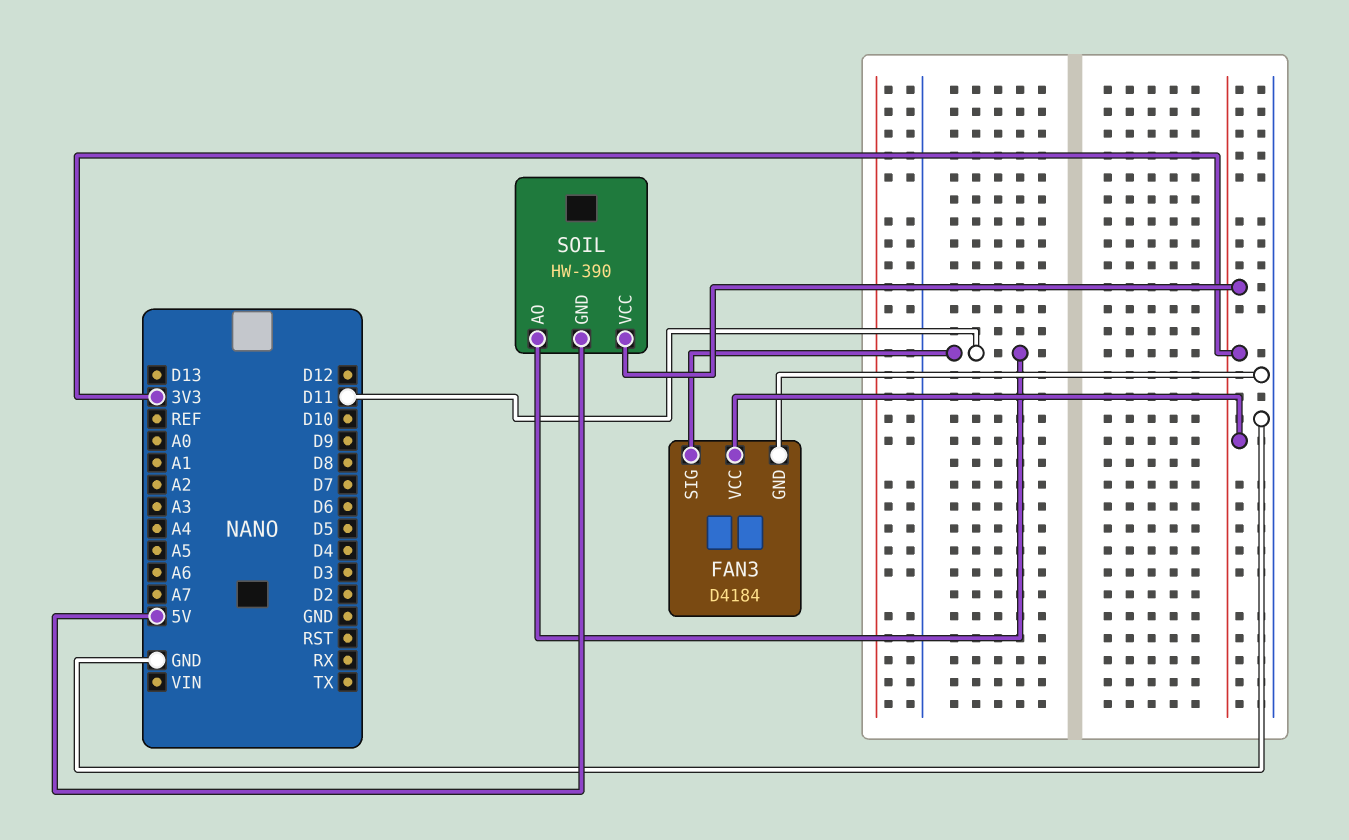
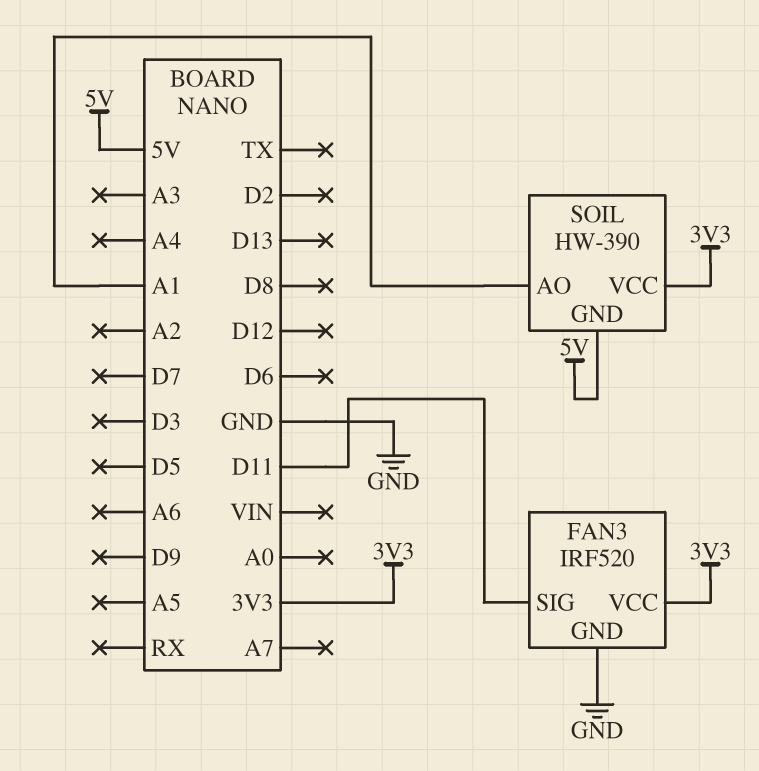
FAN3: D4184 -> IRF520
SOIL pin AO: D11 -> A1

